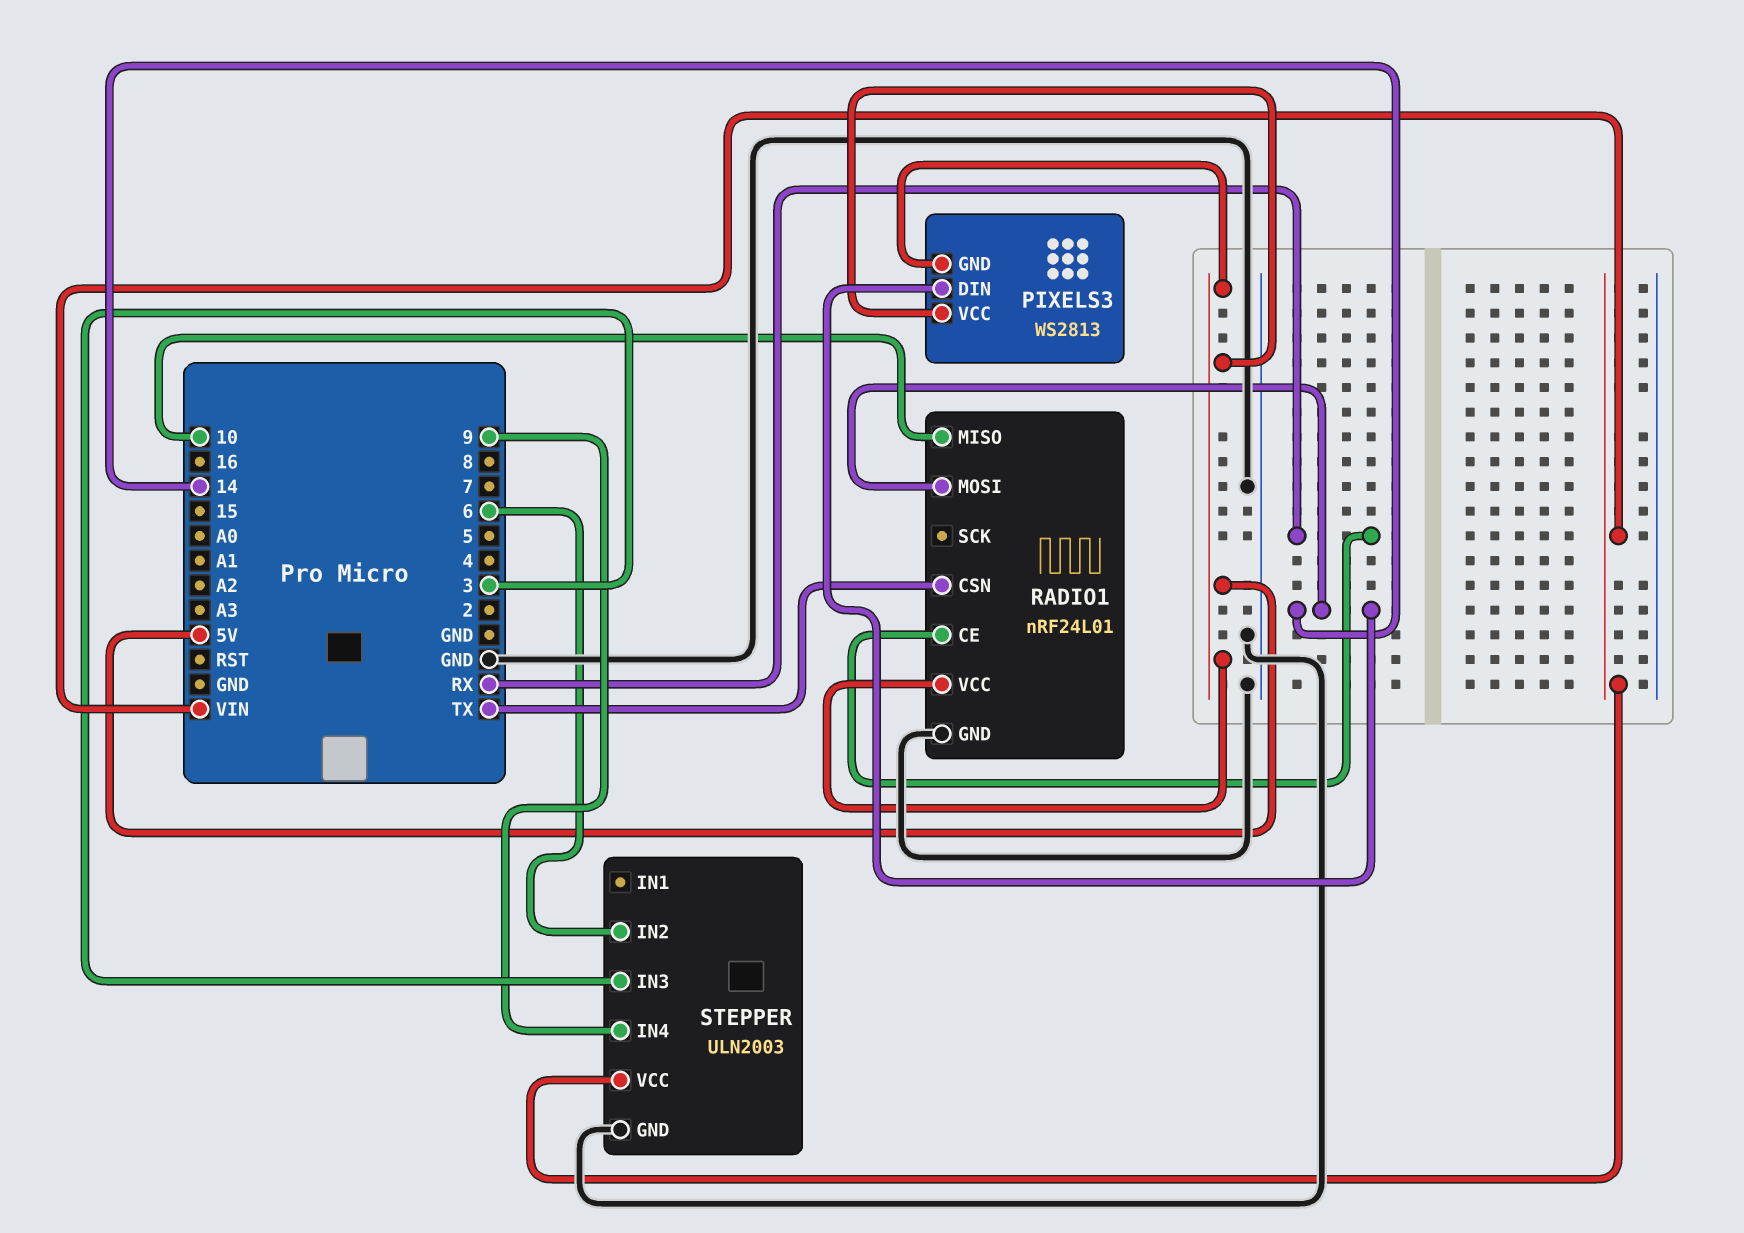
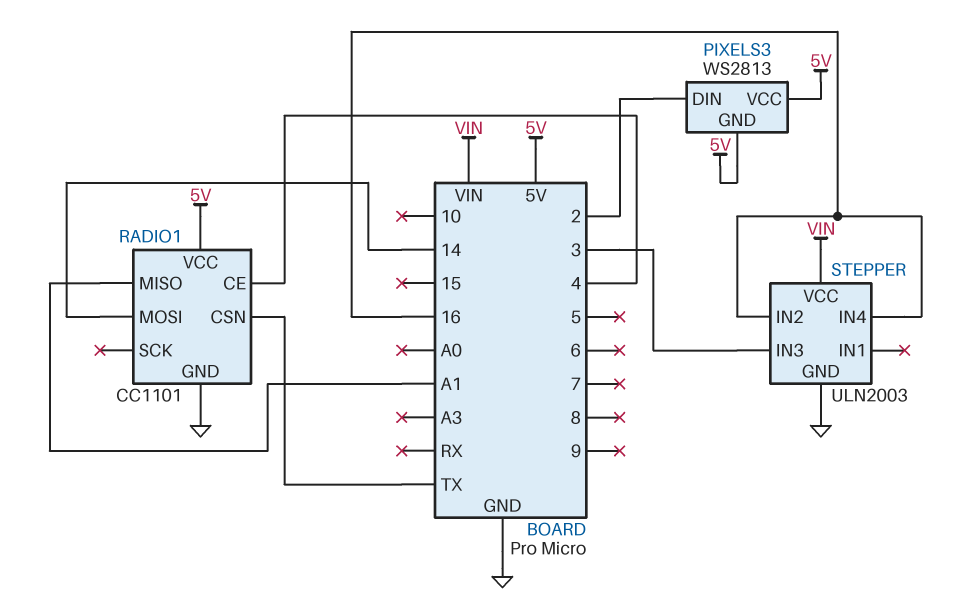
PIXELS3 pin DIN: 14 -> 2
RADIO1: nRF24L01 -> CC1101
RADIO1 pin CE: RX -> 4
RADIO1 pin MISO: 10 -> A1
STEPPER pin IN2: 6 -> 16
STEPPER pin IN4: 9 -> 16

